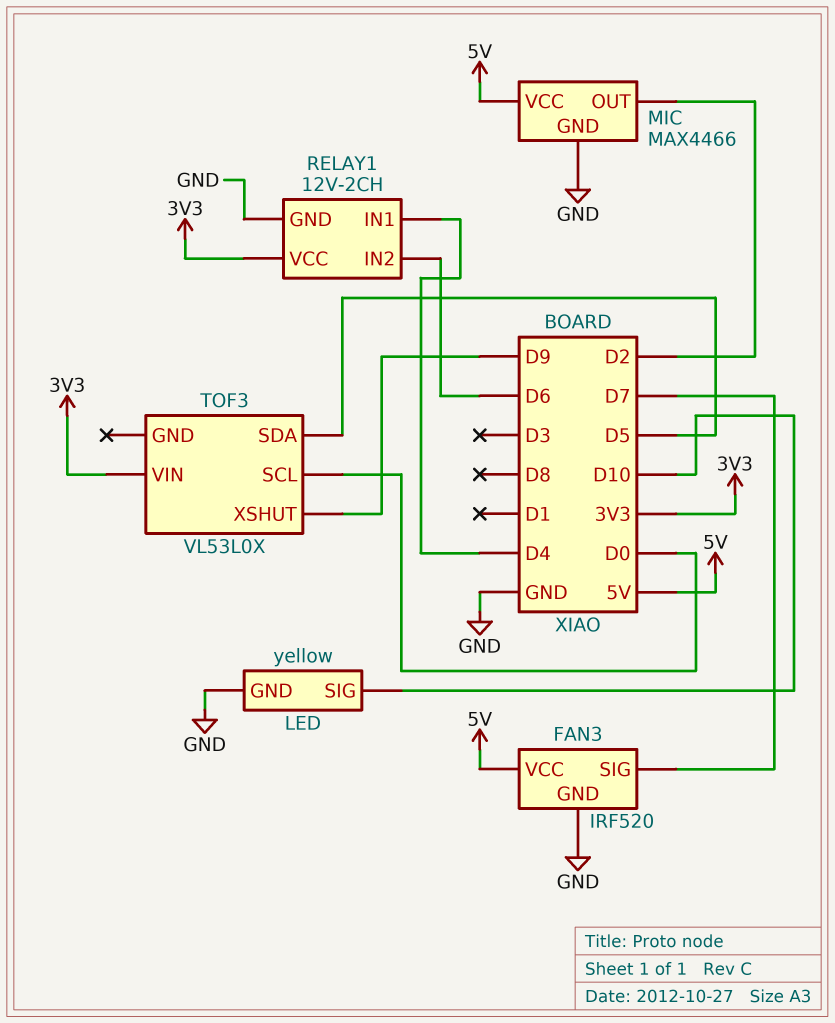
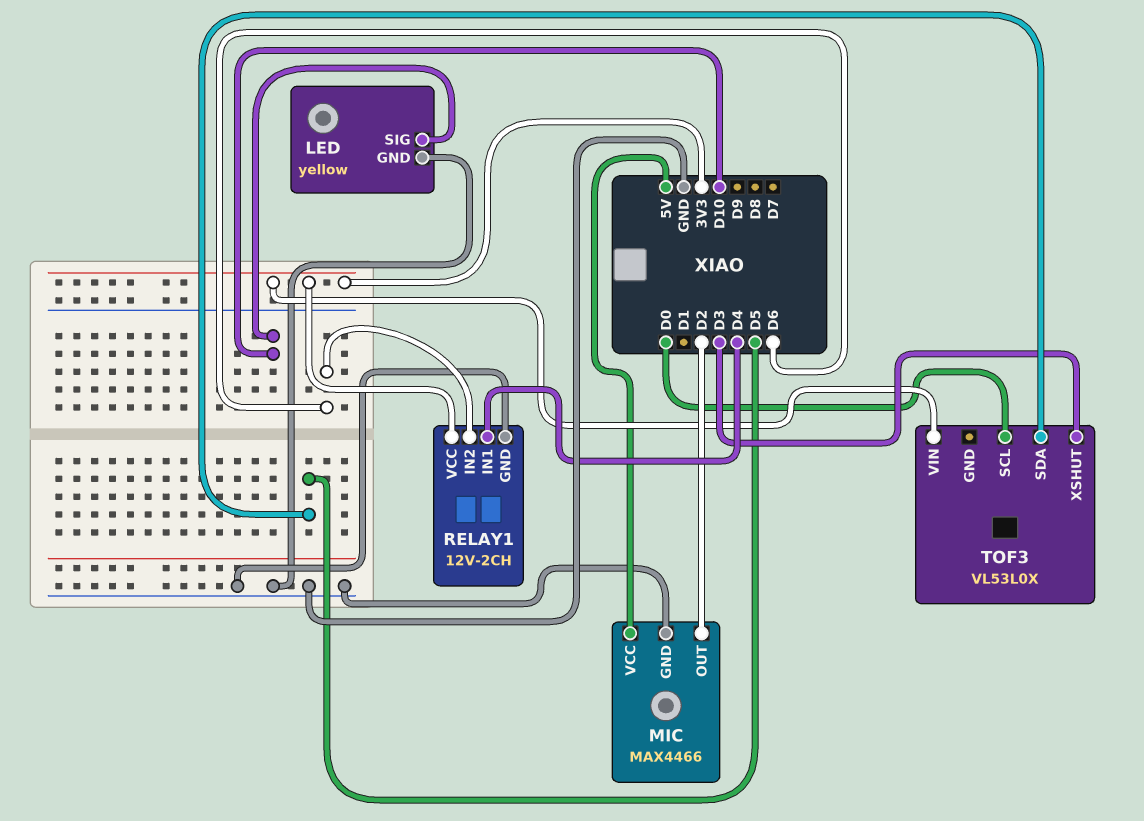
FAN3: IRF520 -> none
FAN3 pin GND: GND -> none
FAN3 pin SIG: D7 -> none
FAN3 pin VCC: 5V -> none
TOF3 pin XSHUT: D9 -> D3

